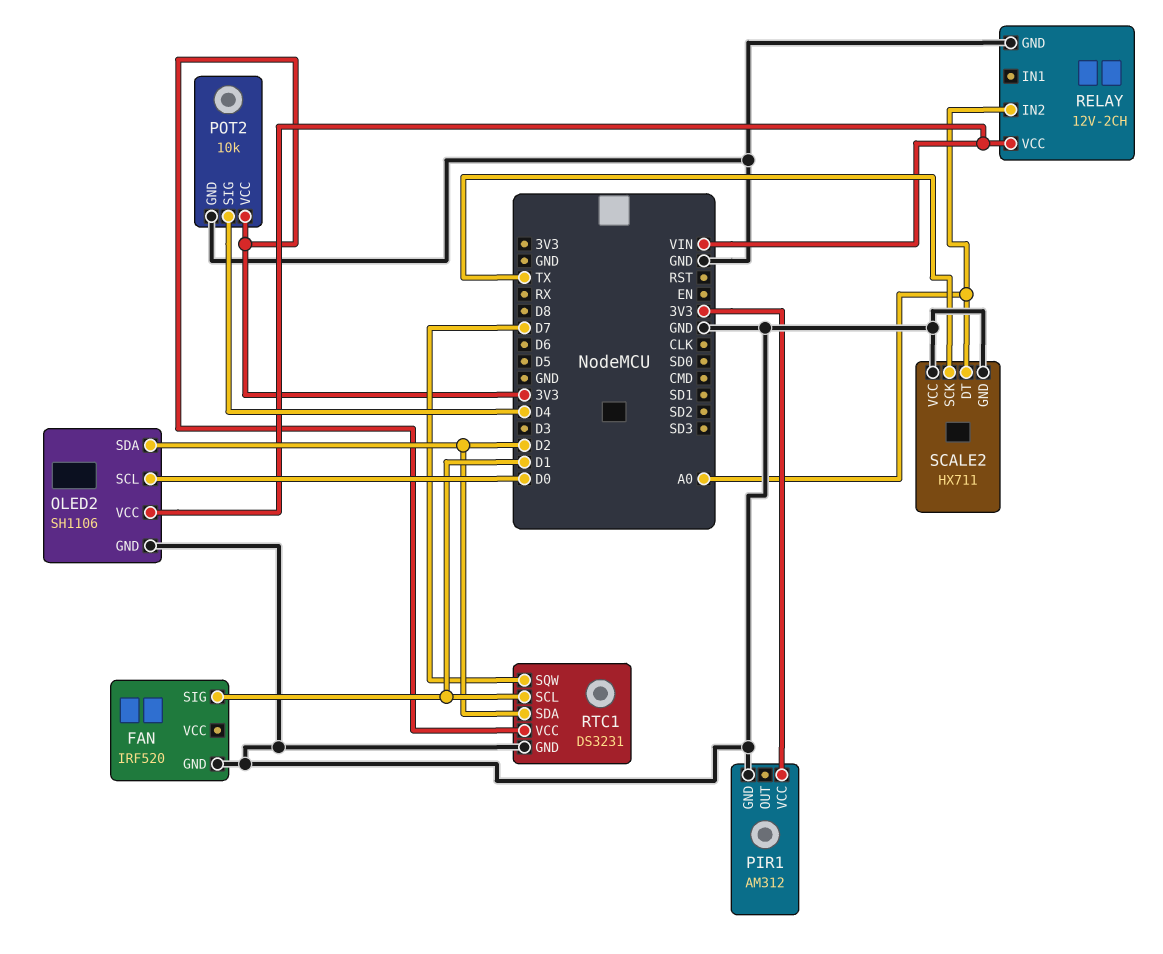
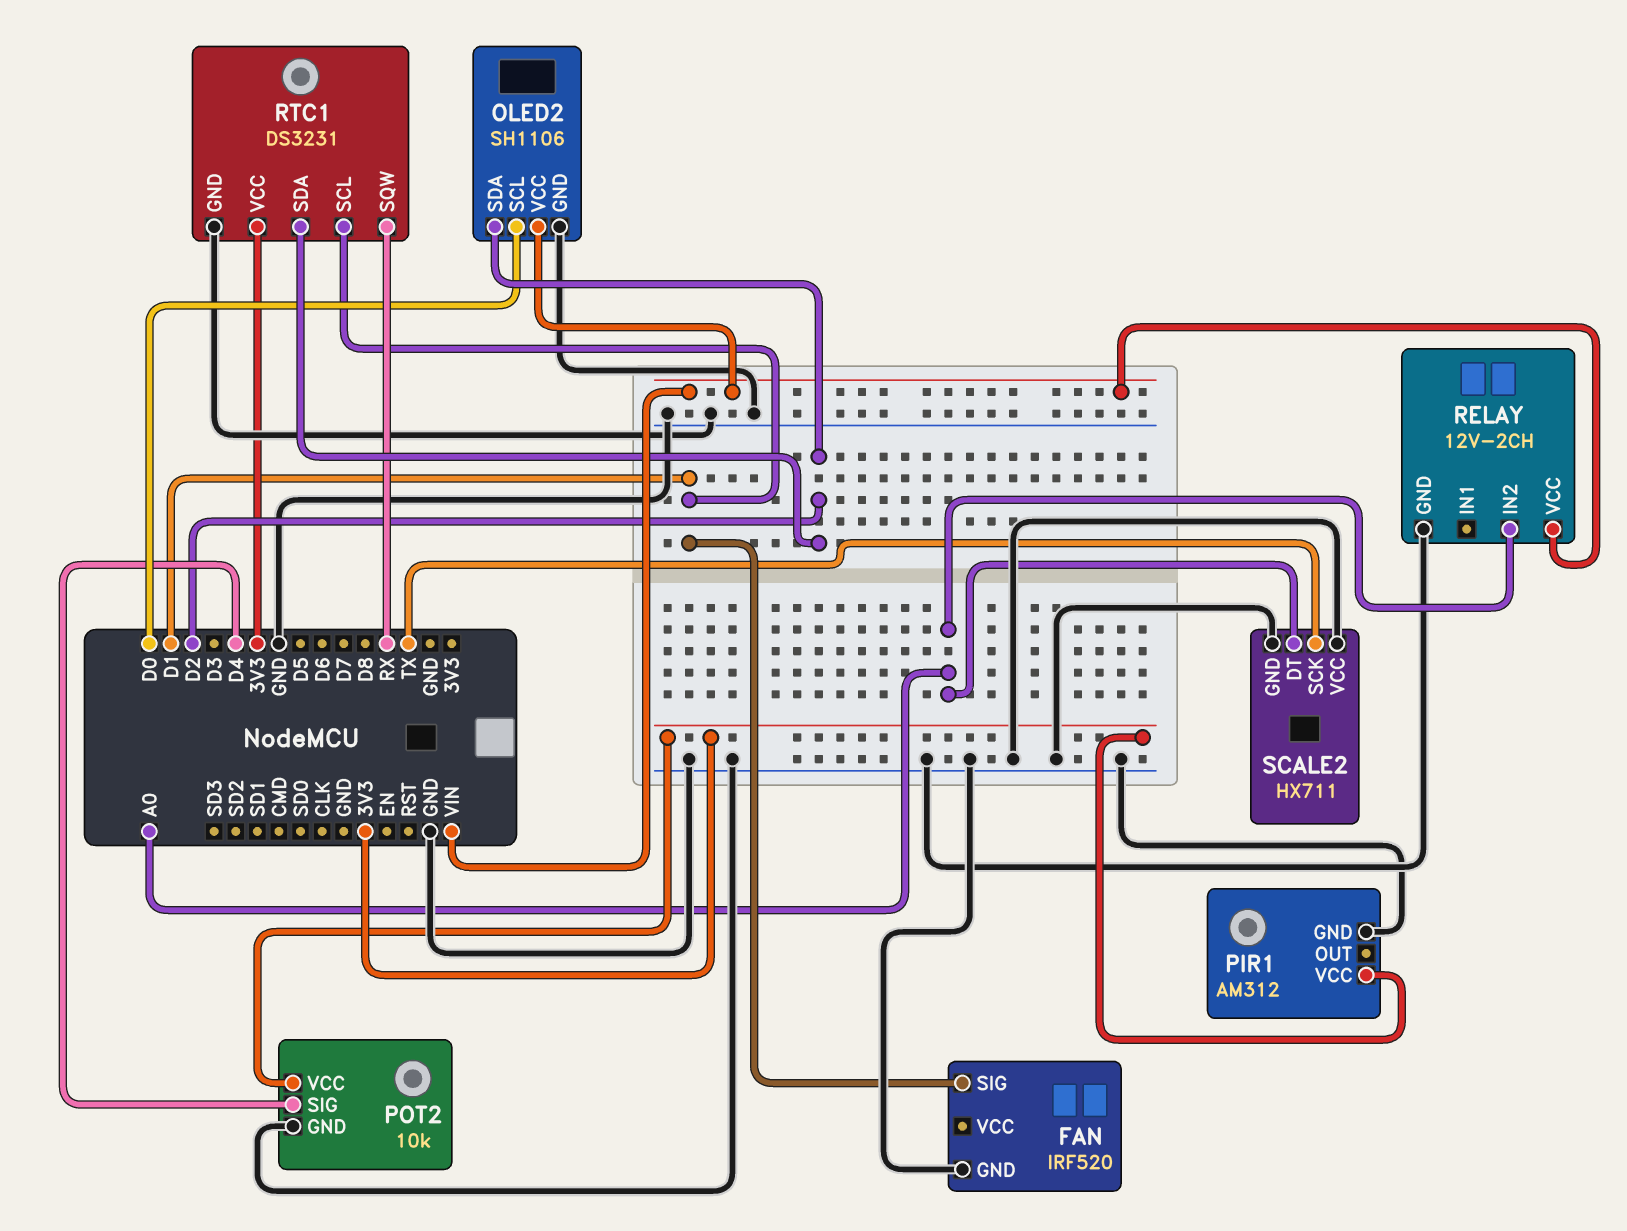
RTC1 pin SQW: D7 -> RX

